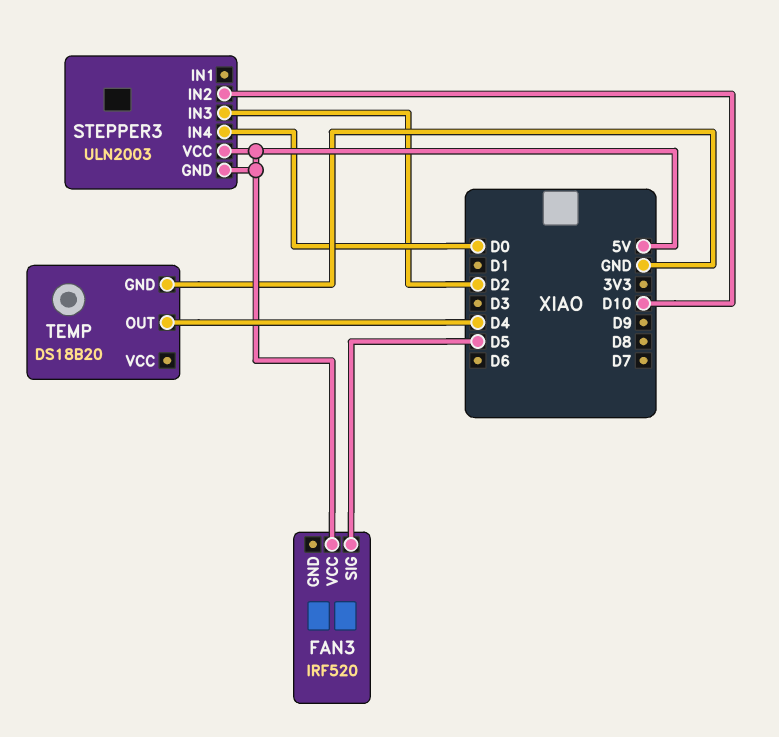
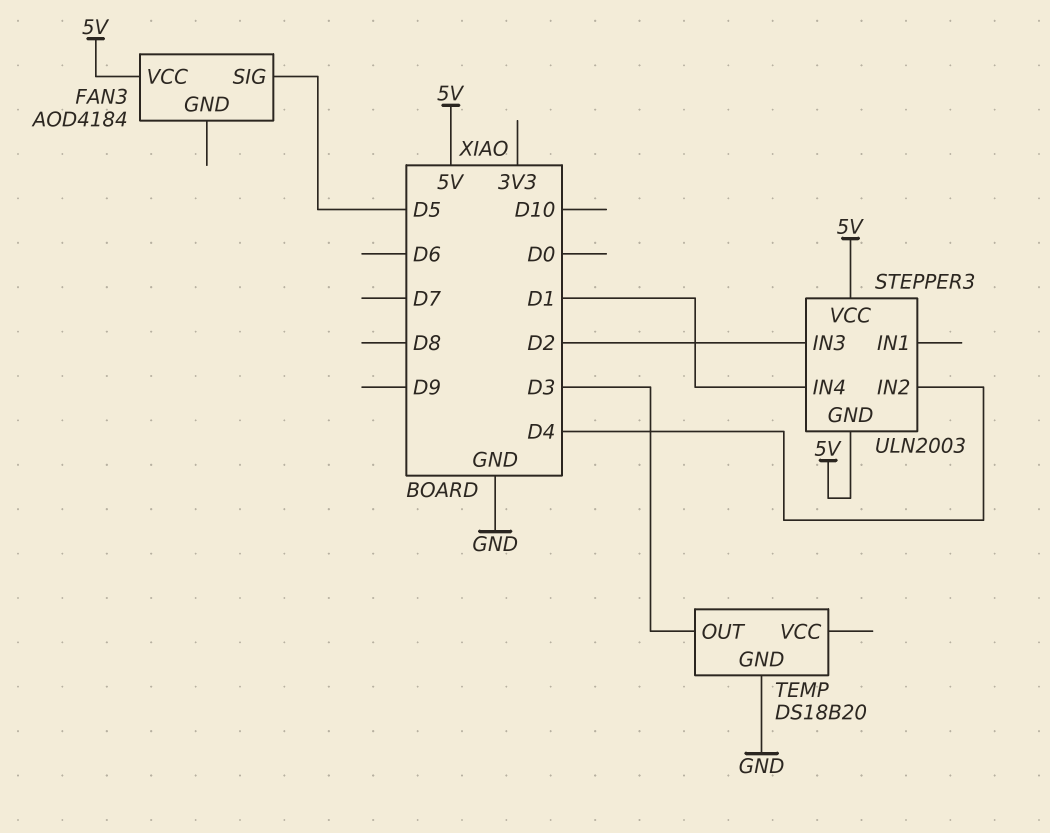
FAN3: IRF520 -> AOD4184
STEPPER3 pin IN2: D10 -> D4
STEPPER3 pin IN4: D0 -> D1
TEMP pin OUT: D4 -> D3

